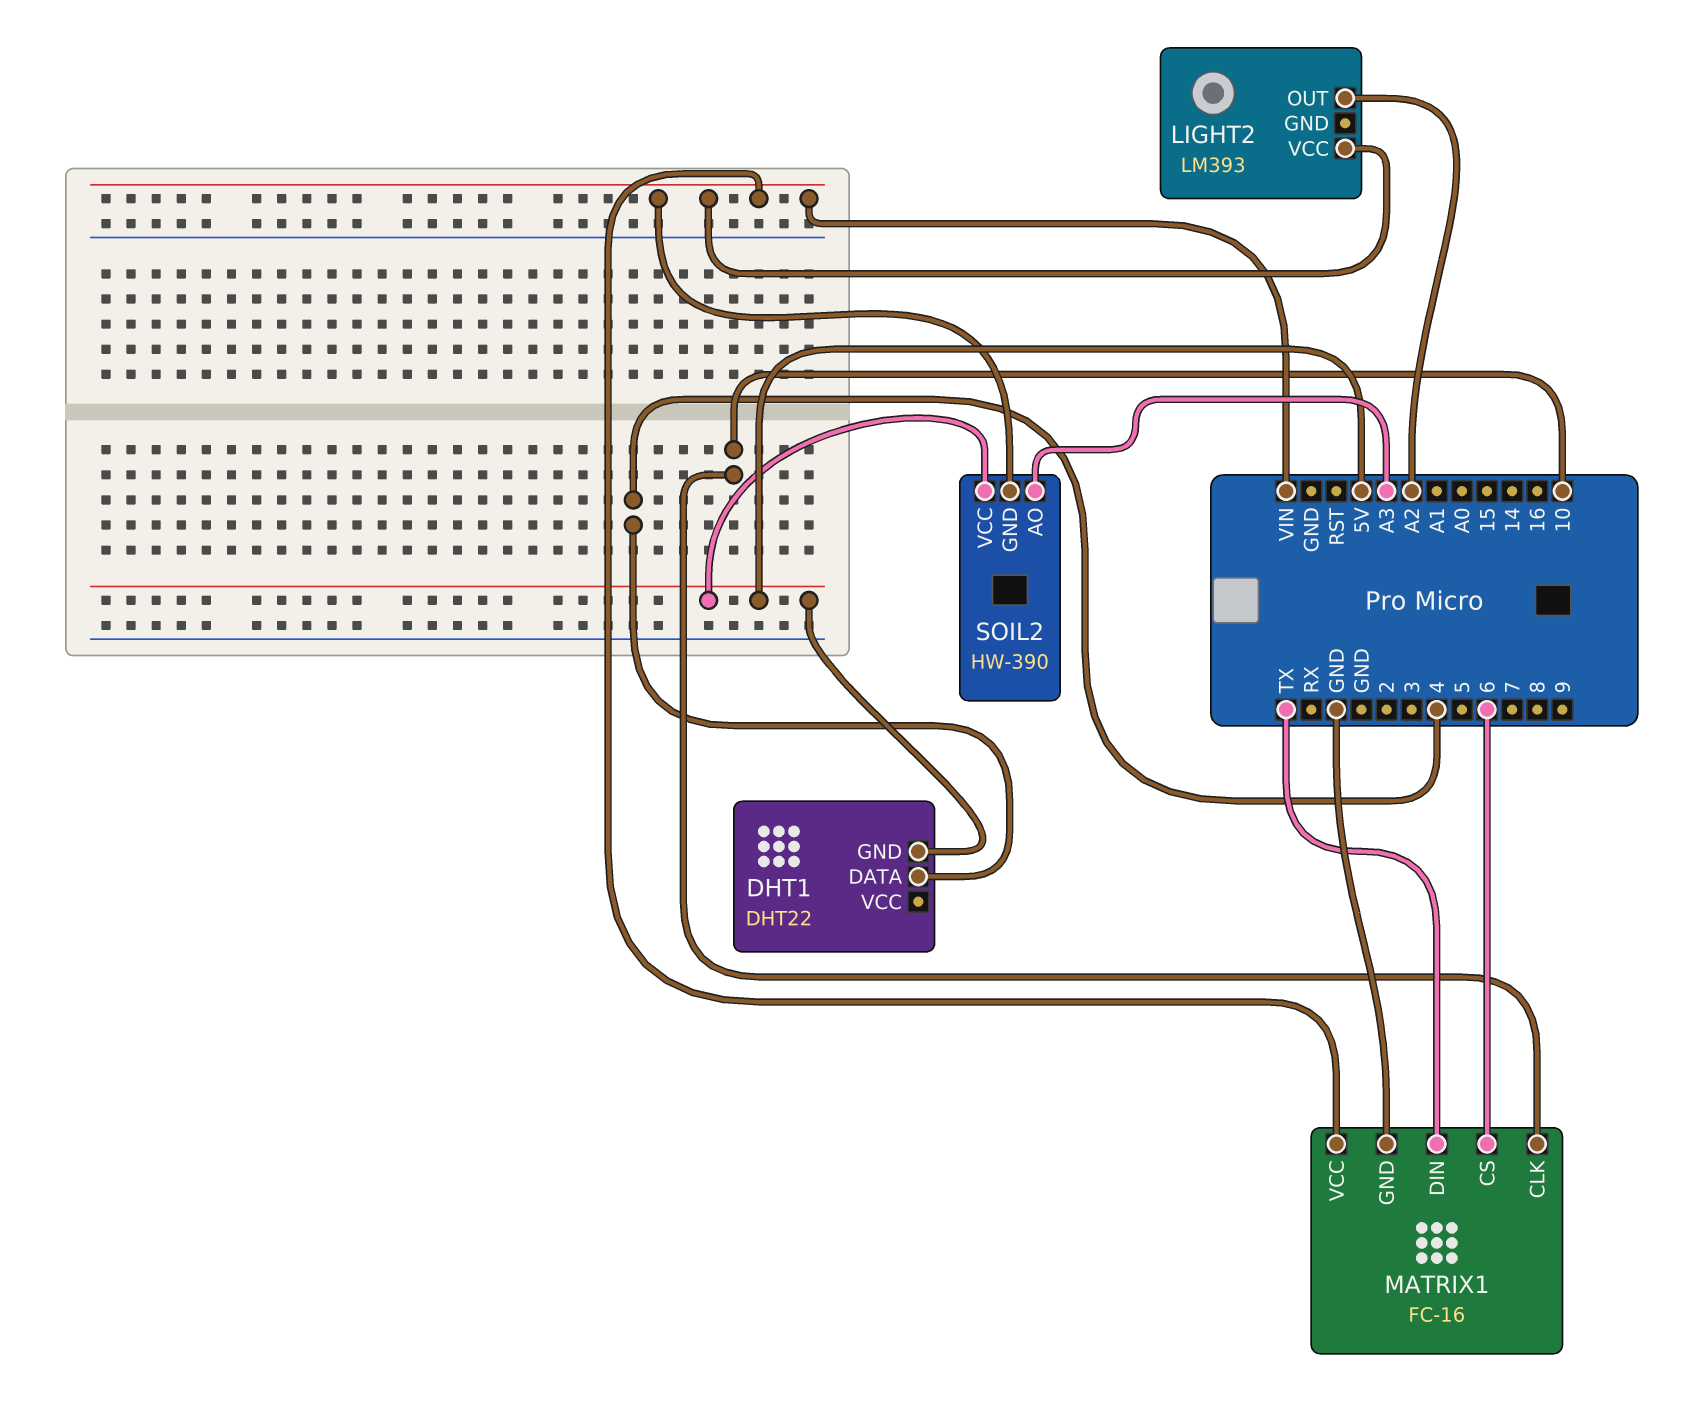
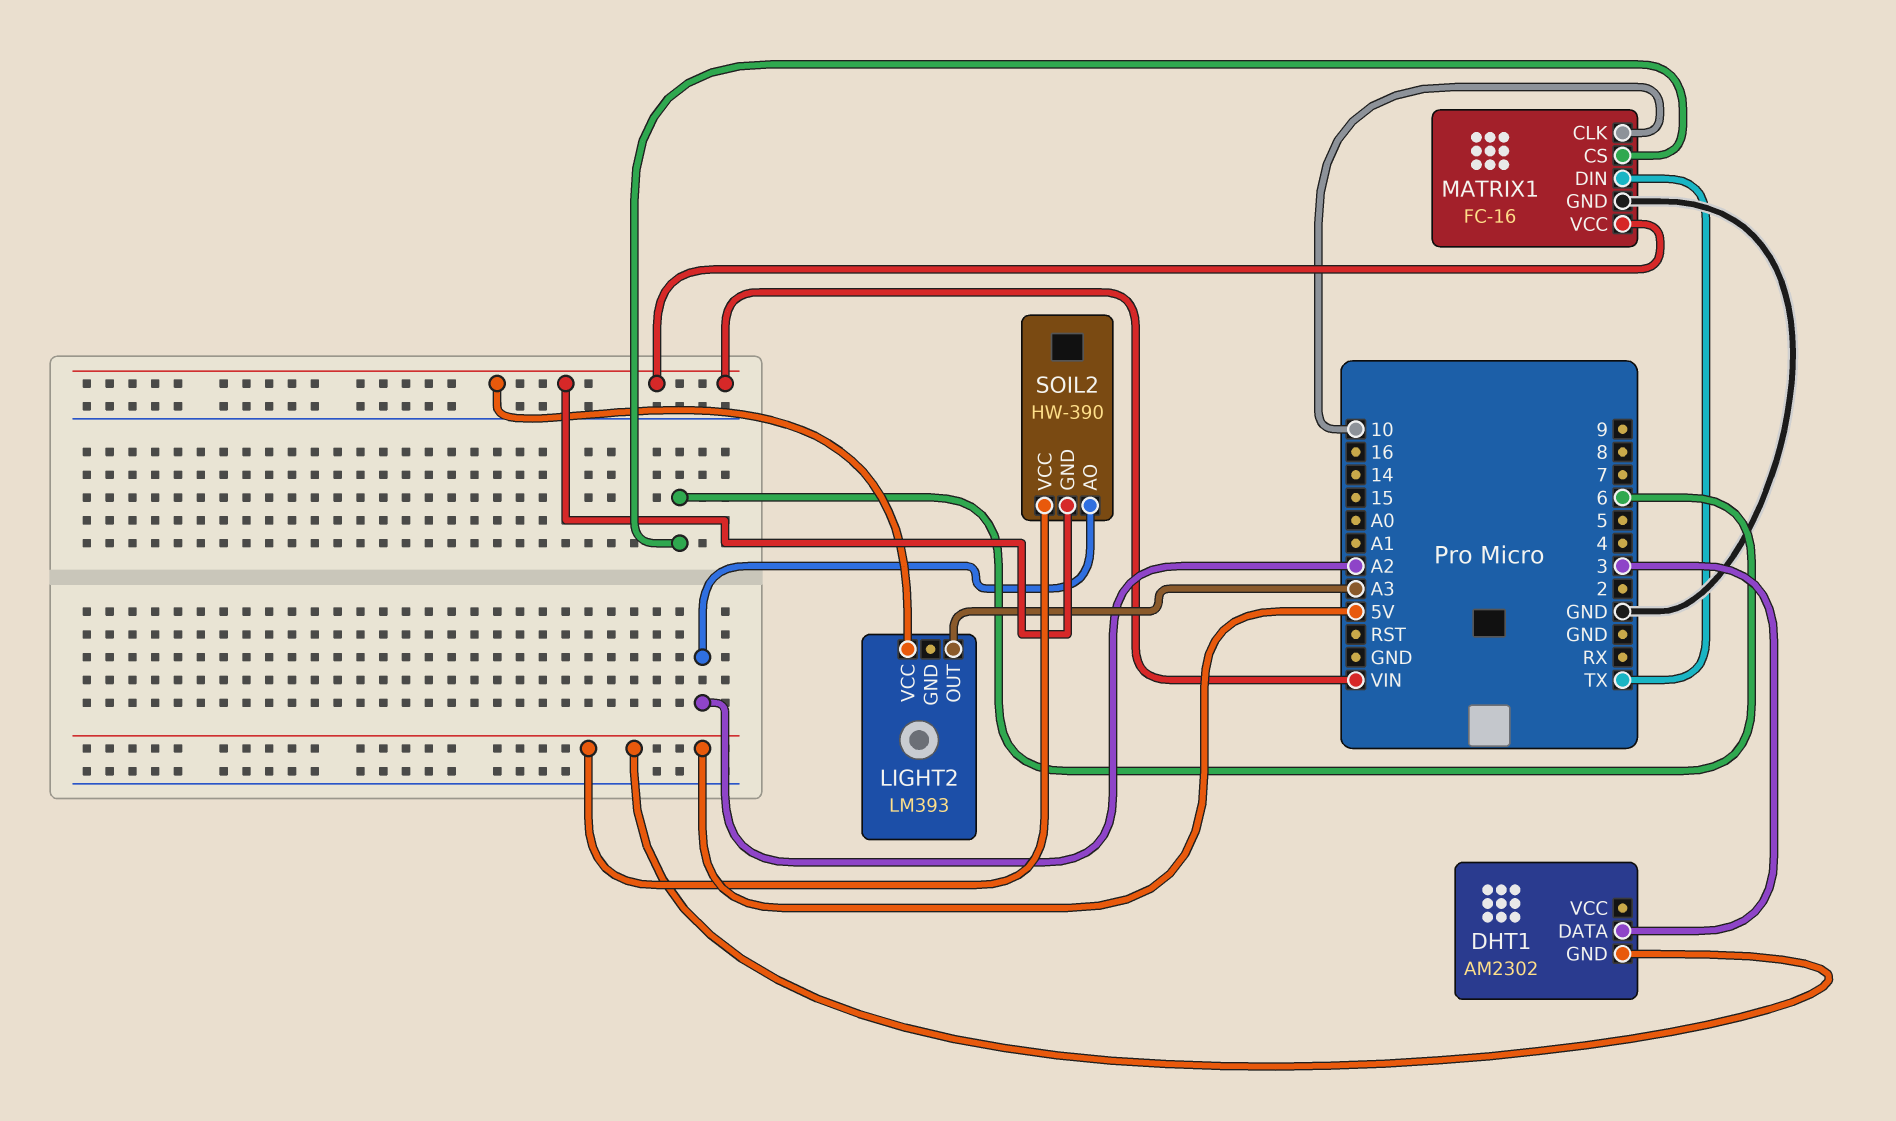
DHT1: DHT22 -> AM2302
DHT1 pin DATA: 4 -> 3
LIGHT2 pin OUT: A2 -> A3
SOIL2 pin AO: A3 -> A2

